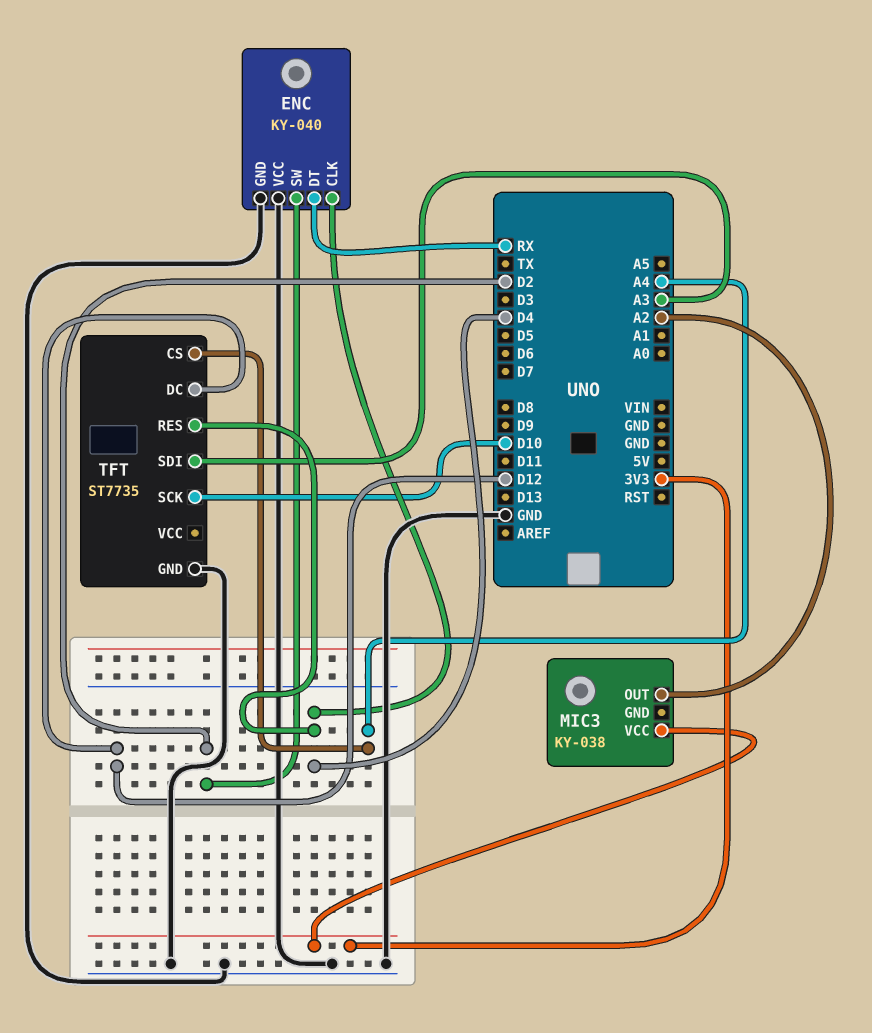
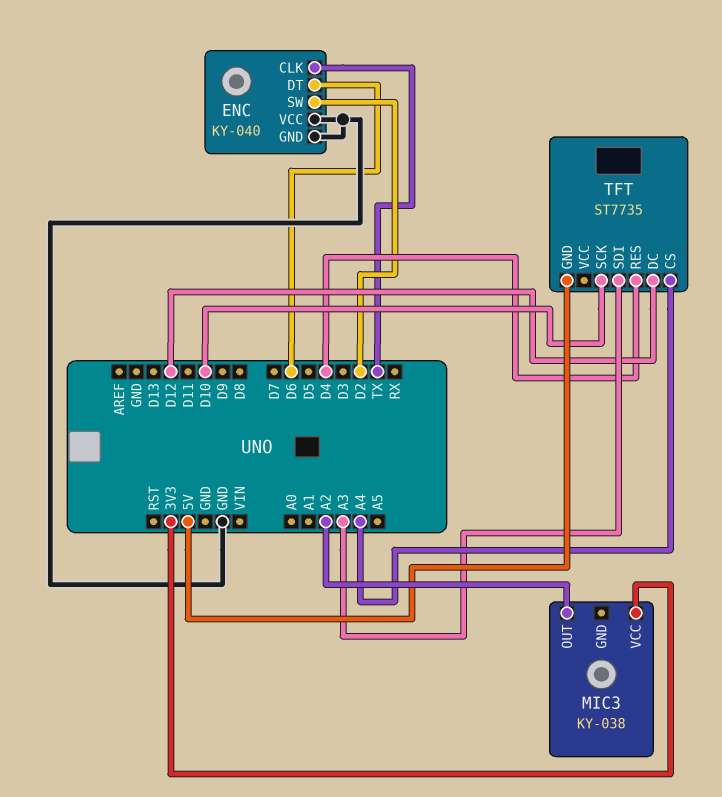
ENC pin CLK: D4 -> TX
ENC pin DT: RX -> D6
TFT pin GND: GND -> 5V

